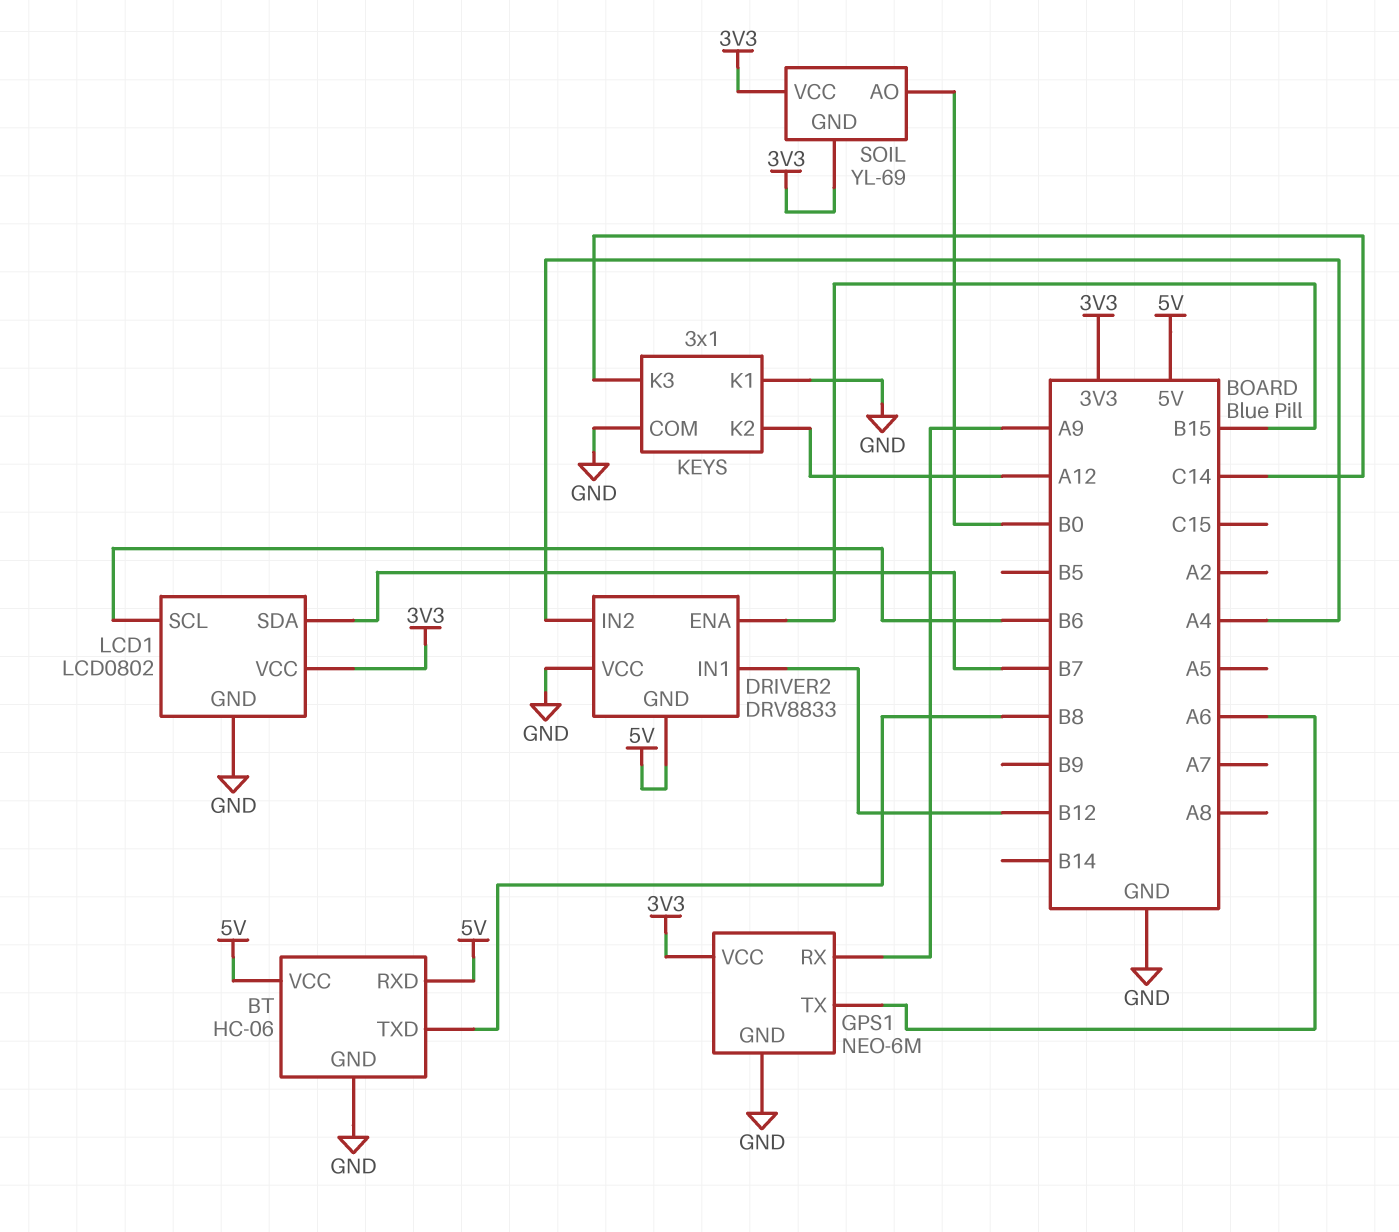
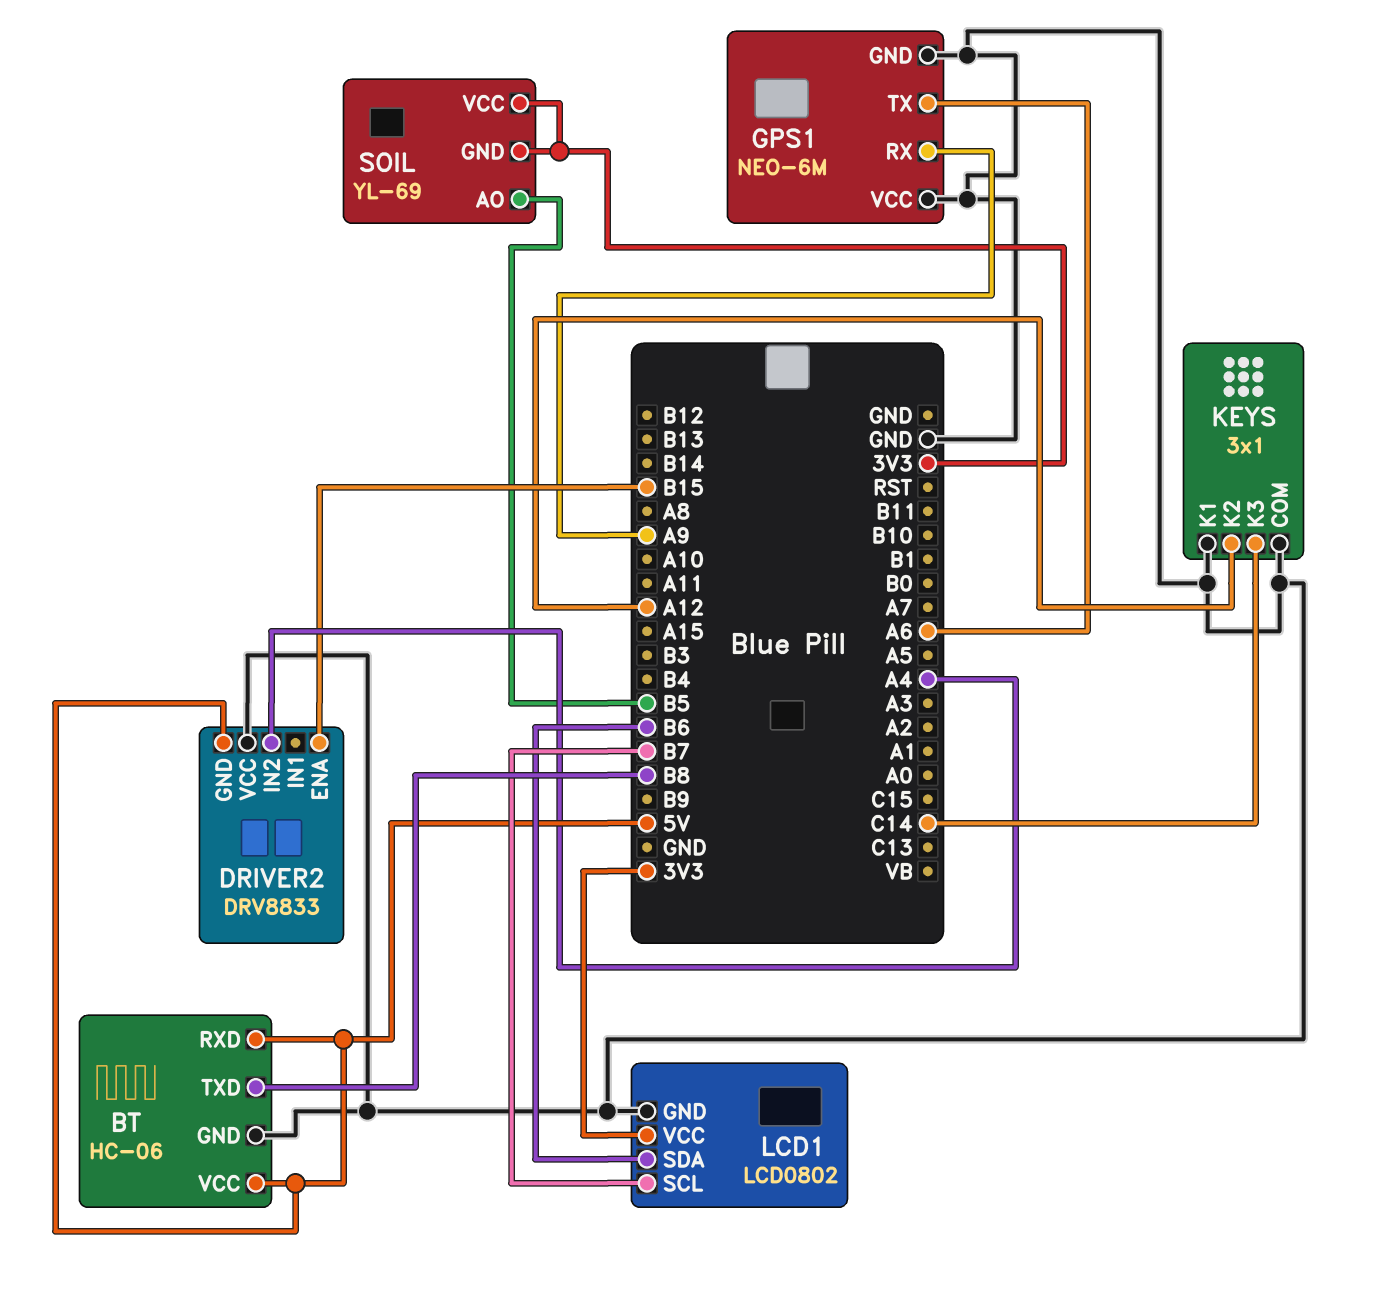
DRIVER2 pin IN1: B12 -> none
GPS1 pin VCC: 3V3 -> GND
LCD1 pin SCL: B6 -> B7
LCD1 pin SDA: B7 -> B6
SOIL pin AO: B0 -> B5

